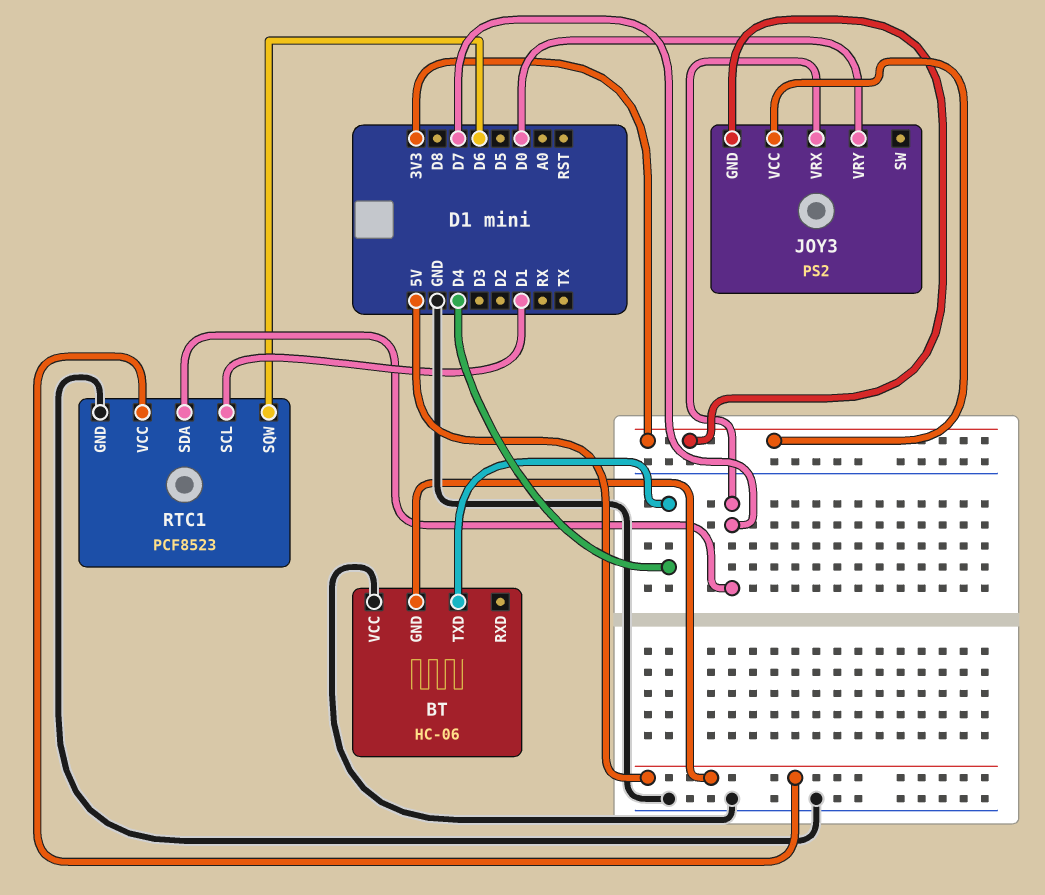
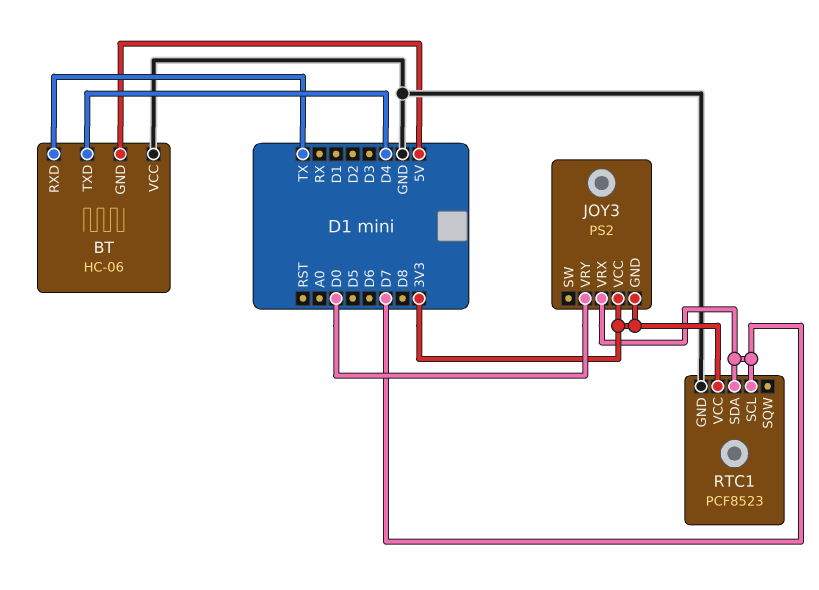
BT pin RXD: none -> TX
RTC1 pin SCL: D1 -> D7
RTC1 pin SQW: D6 -> none
RTC1 pin VCC: 5V -> 3V3

